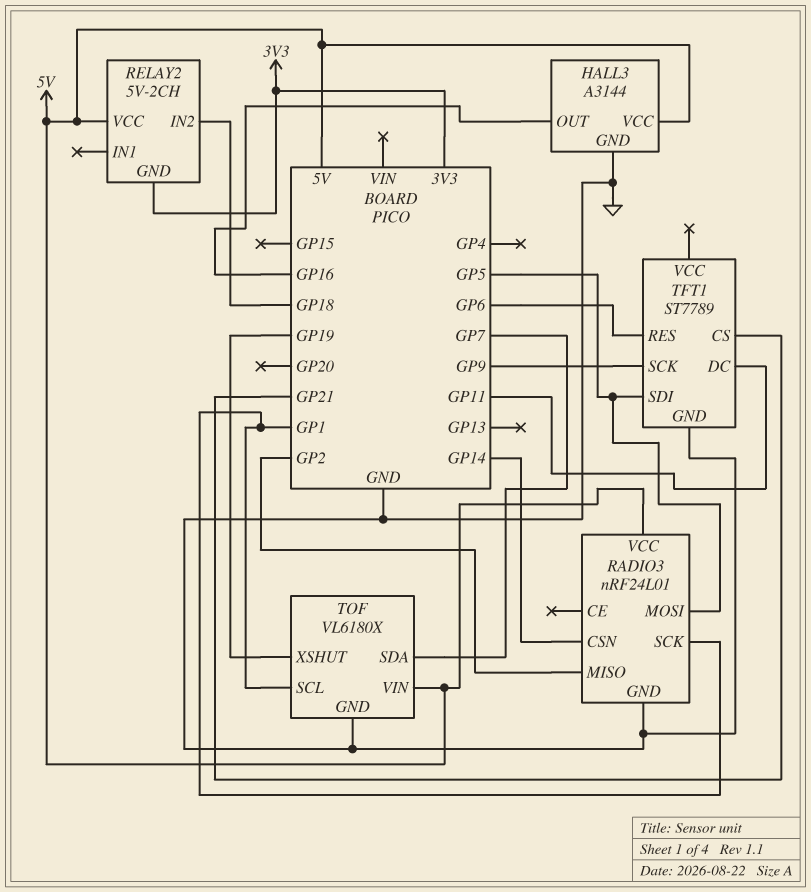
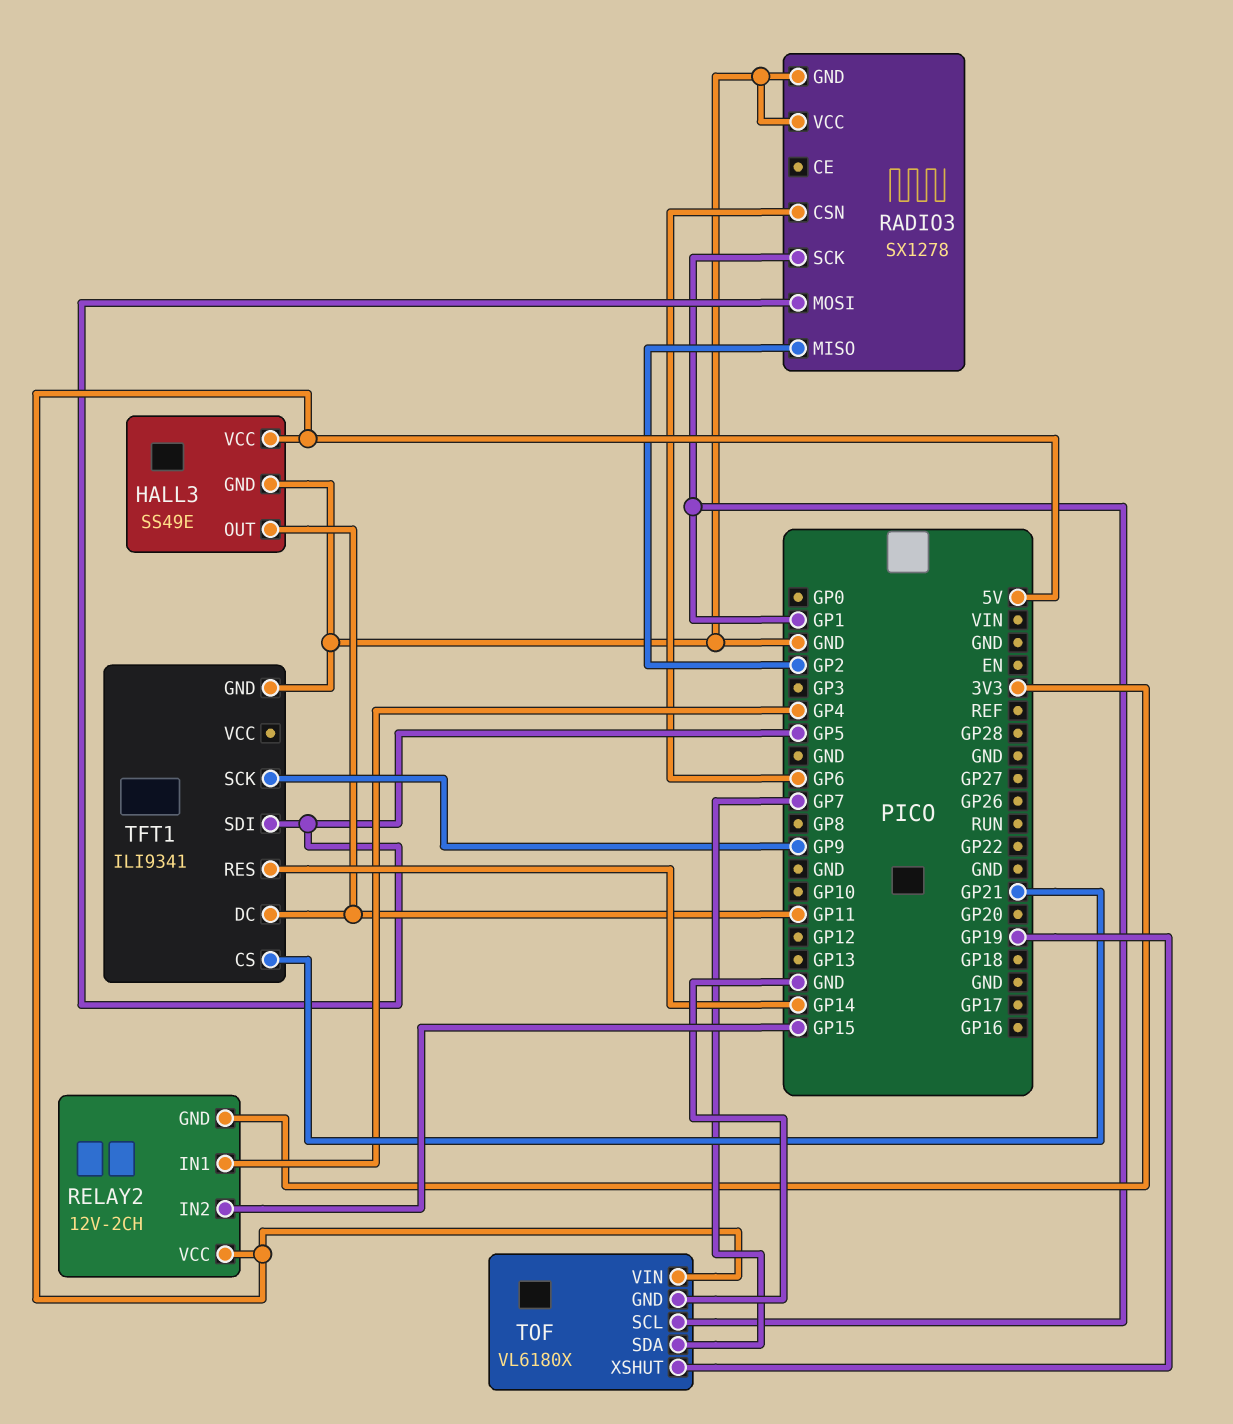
HALL3: A3144 -> SS49E
HALL3 pin OUT: GP16 -> GP11
RADIO3: nRF24L01 -> SX1278
RADIO3 pin CSN: GP14 -> GP6
RADIO3 pin VCC: 5V -> GND
RELAY2: 5V-2CH -> 12V-2CH
RELAY2 pin IN1: none -> GP4
RELAY2 pin IN2: GP18 -> GP15
TFT1: ST7789 -> ILI9341
TFT1 pin RES: GP6 -> GP14

